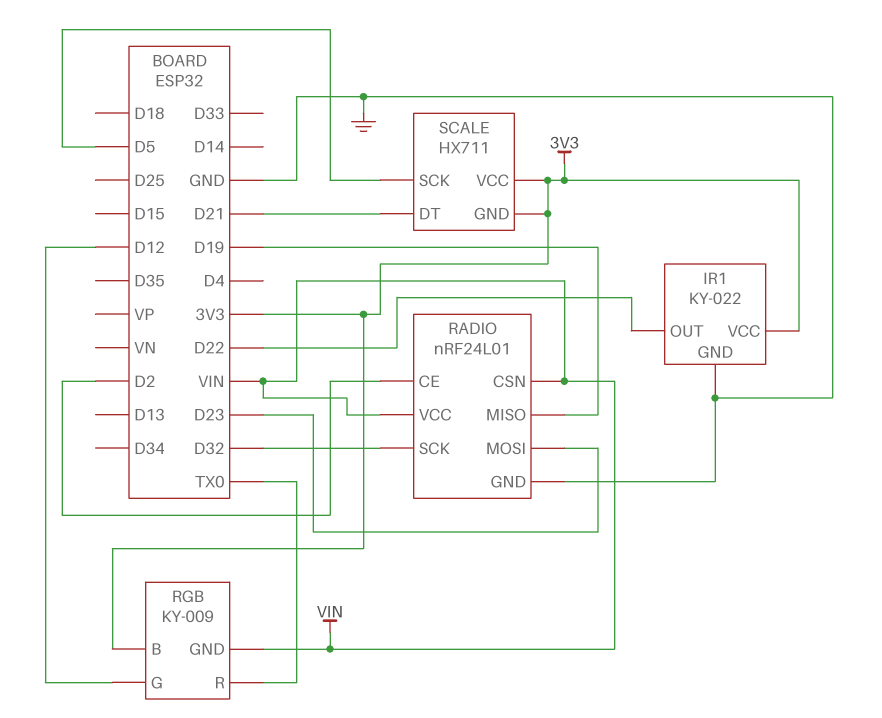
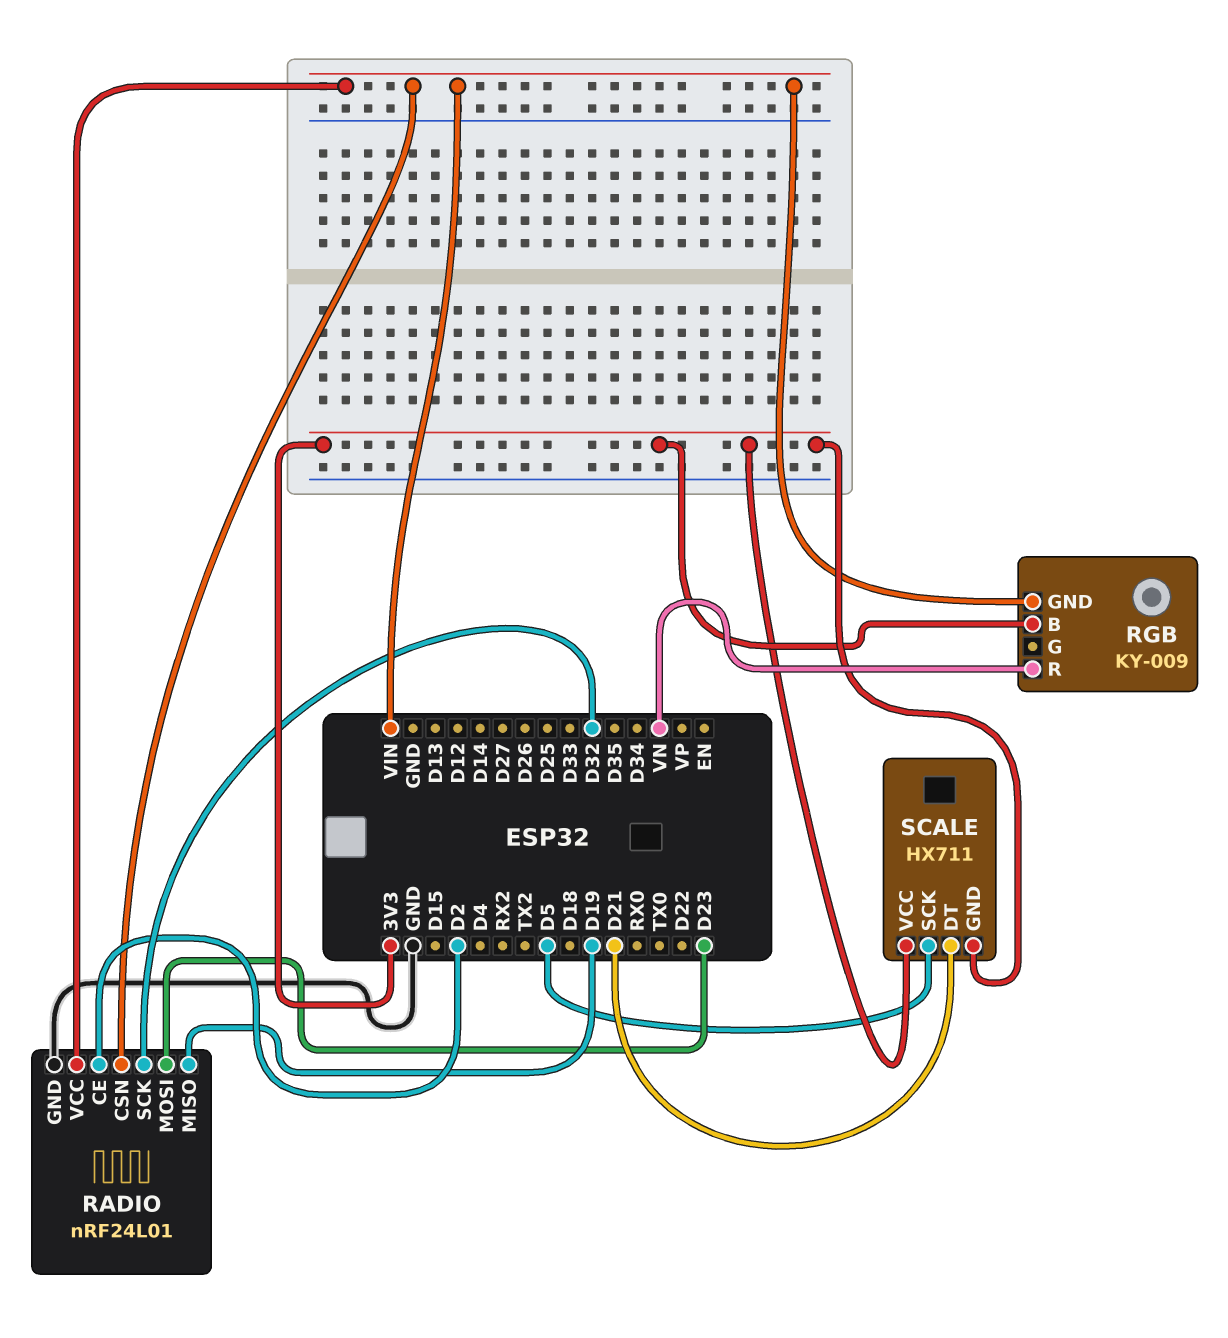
IR1: KY-022 -> none
IR1 pin GND: GND -> none
IR1 pin OUT: D22 -> none
IR1 pin VCC: 3V3 -> none
RGB pin G: D12 -> none
RGB pin R: TX0 -> VN

